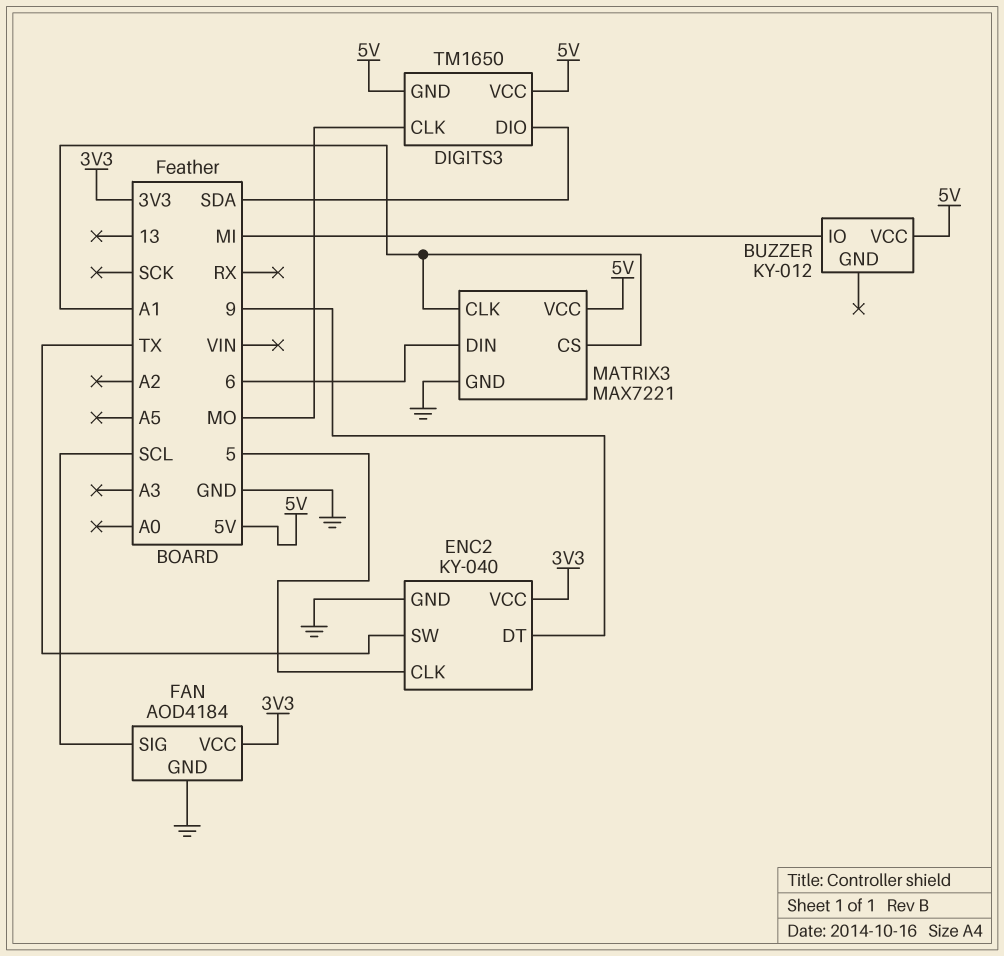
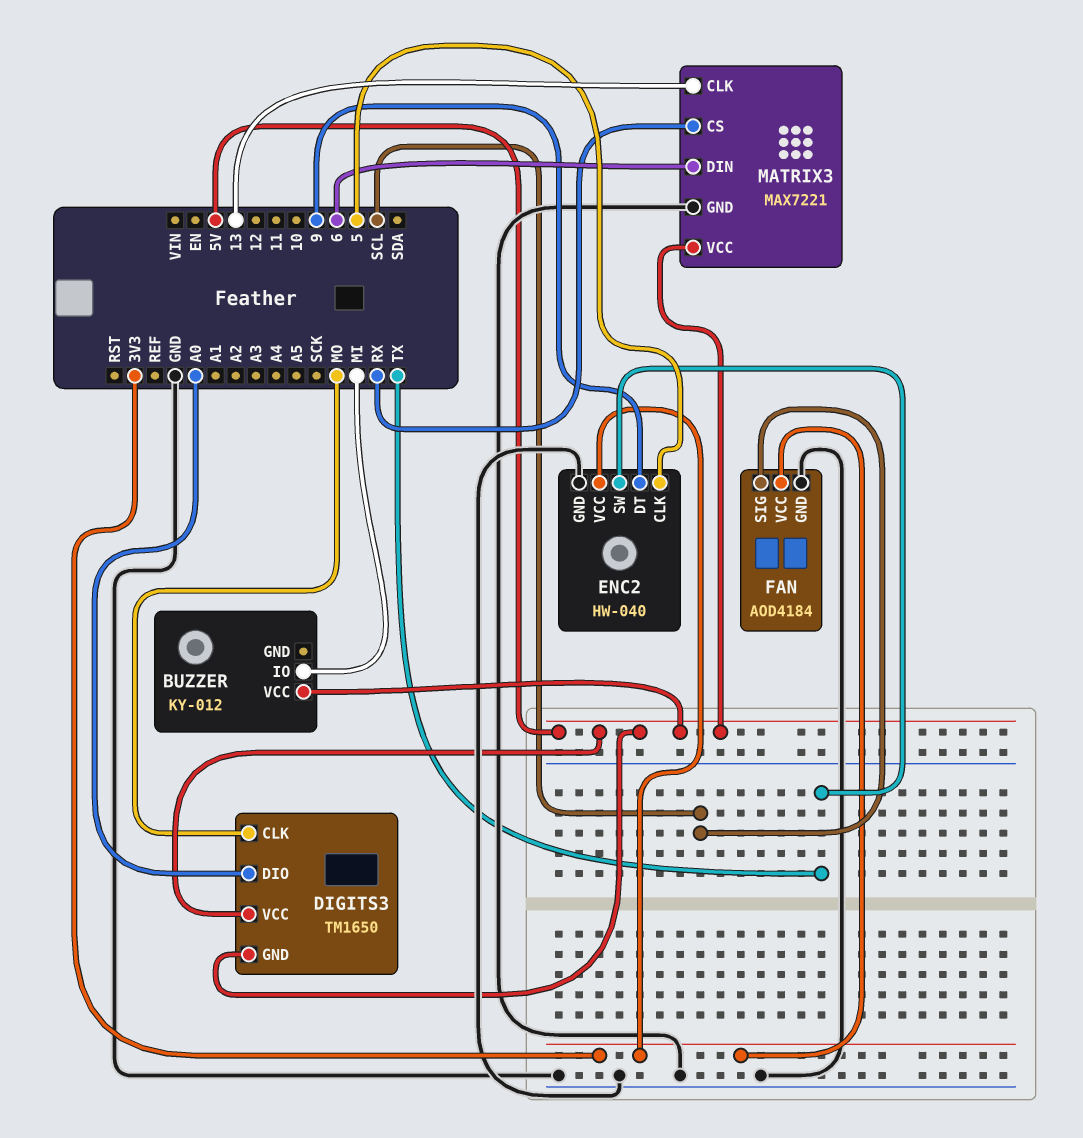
DIGITS3 pin DIO: SDA -> A0
ENC2: KY-040 -> HW-040
MATRIX3 pin CLK: A1 -> 13
MATRIX3 pin CS: A1 -> RX

